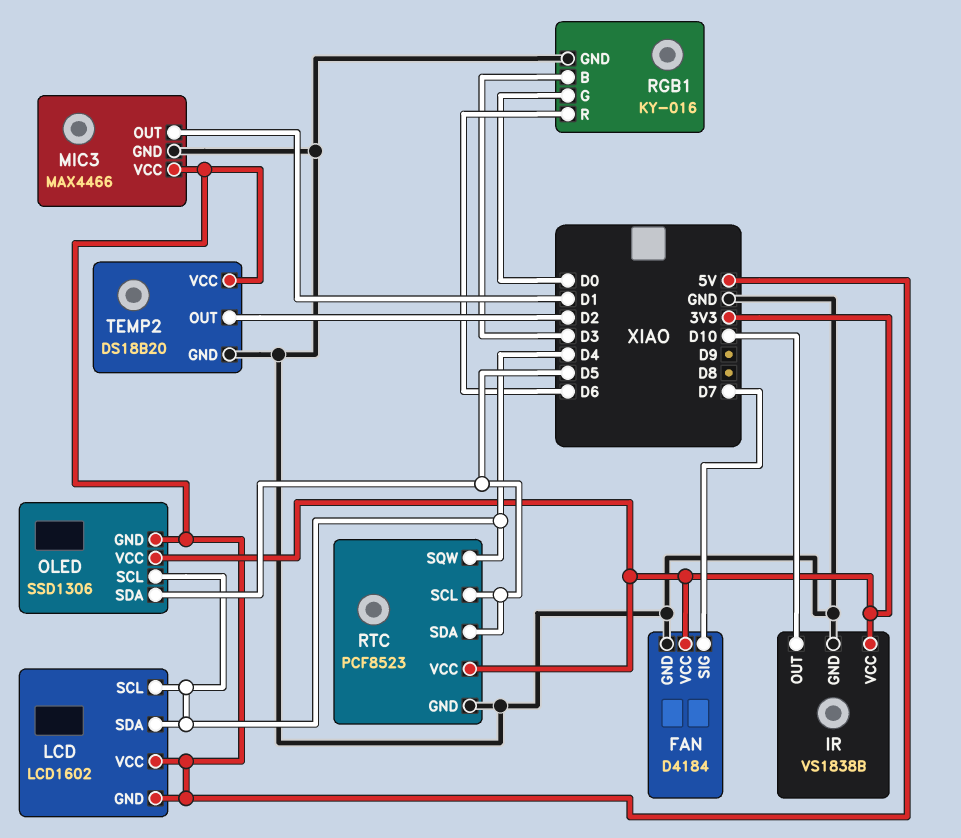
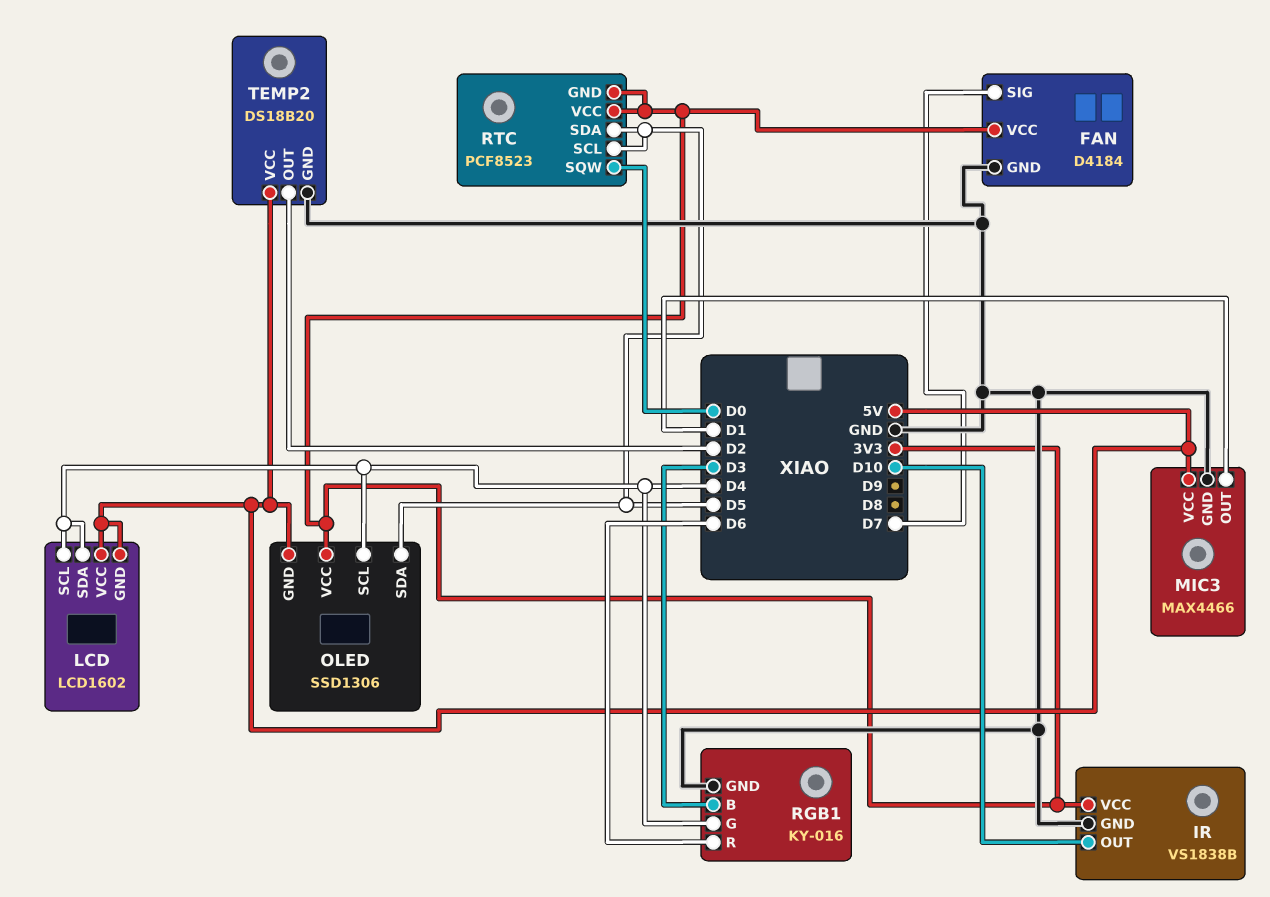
RGB1 pin G: D0 -> D4
RTC pin GND: GND -> 3V3
RTC pin SQW: D4 -> D0

